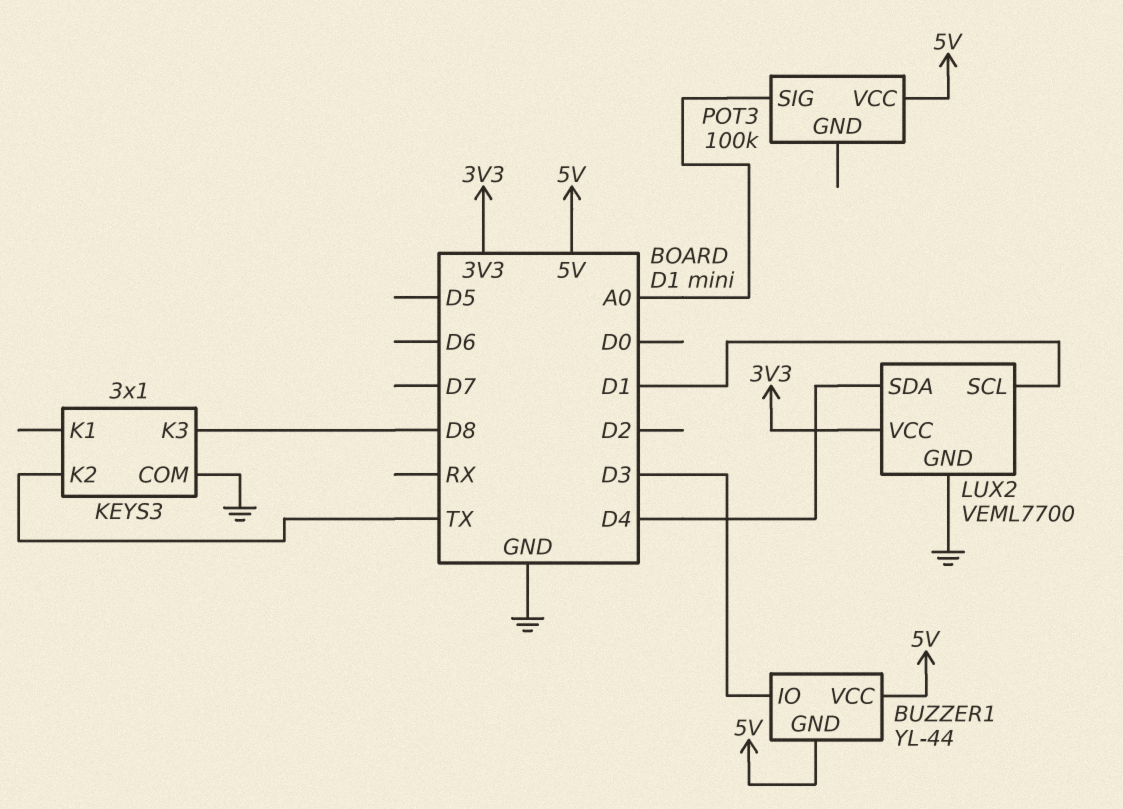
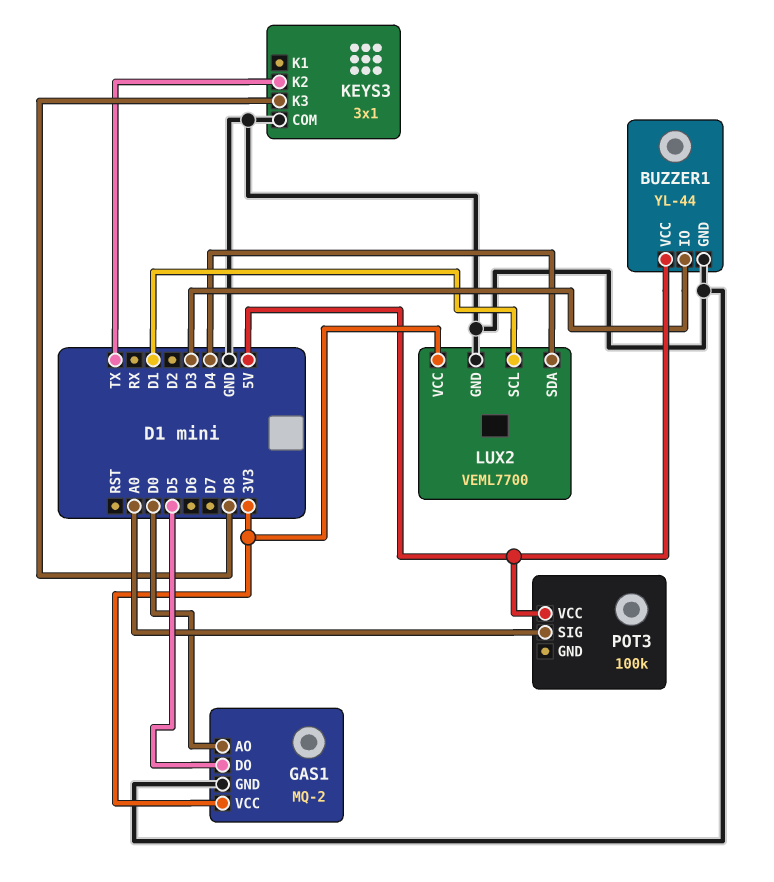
BUZZER1 pin GND: 5V -> GND
GAS1: none -> MQ-2
GAS1 pin AO: none -> D0
GAS1 pin DO: none -> D5
GAS1 pin GND: none -> GND
GAS1 pin VCC: none -> 3V3

